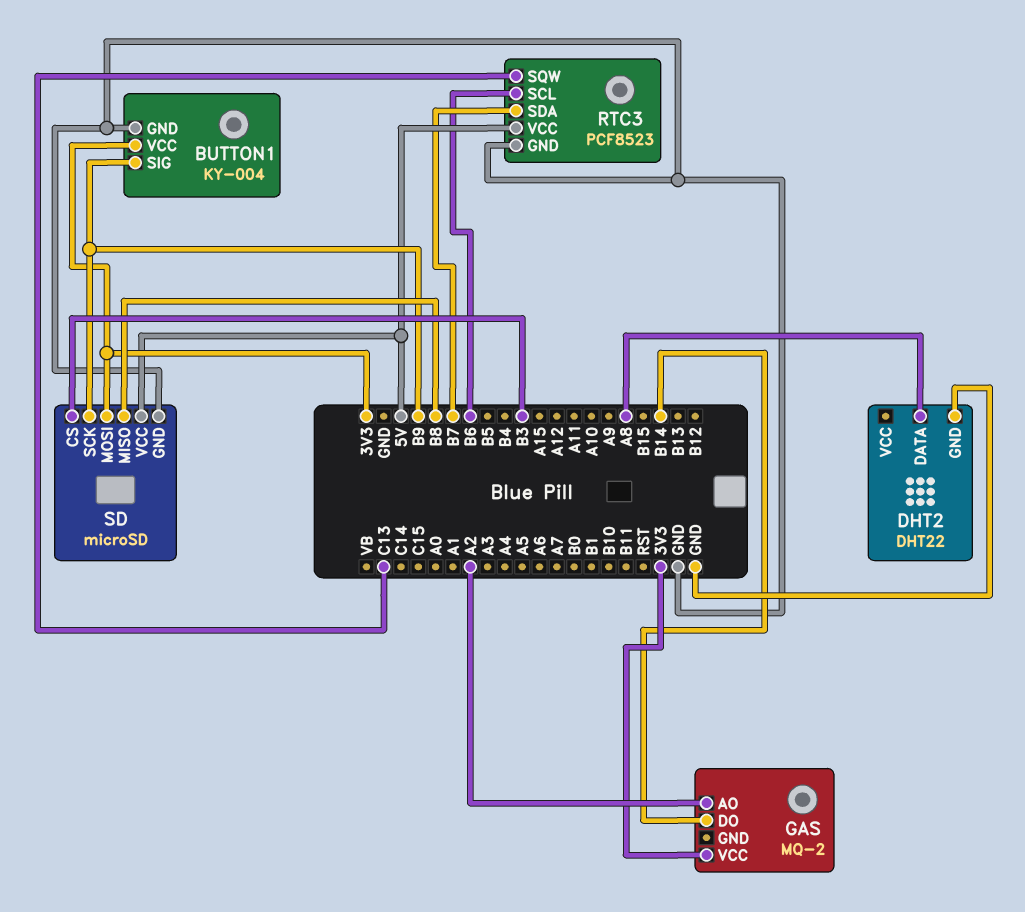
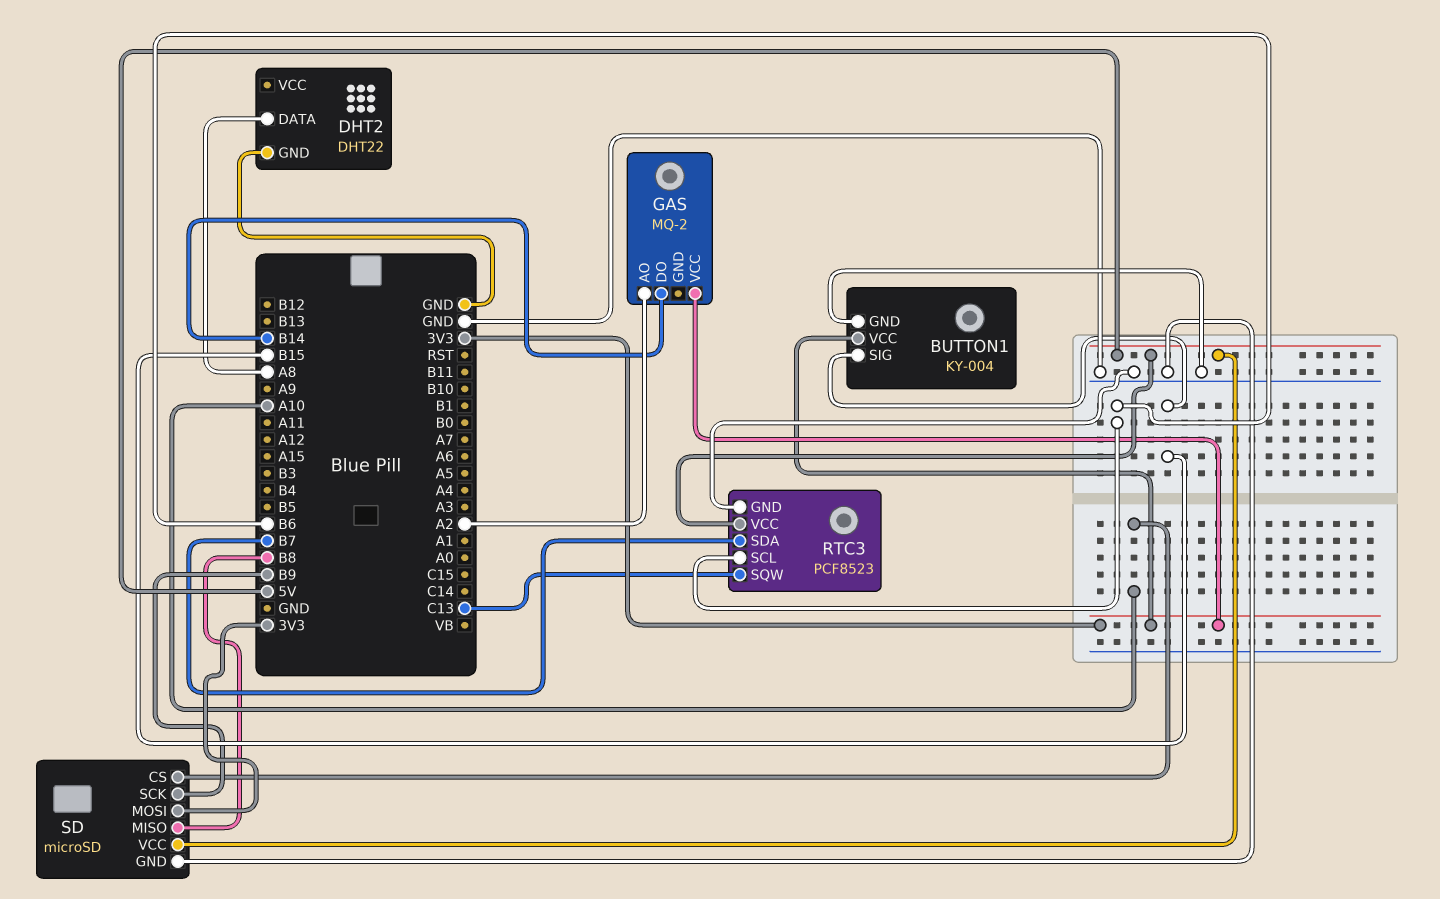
BUTTON1 pin SIG: B9 -> B15
SD pin CS: B3 -> A10

